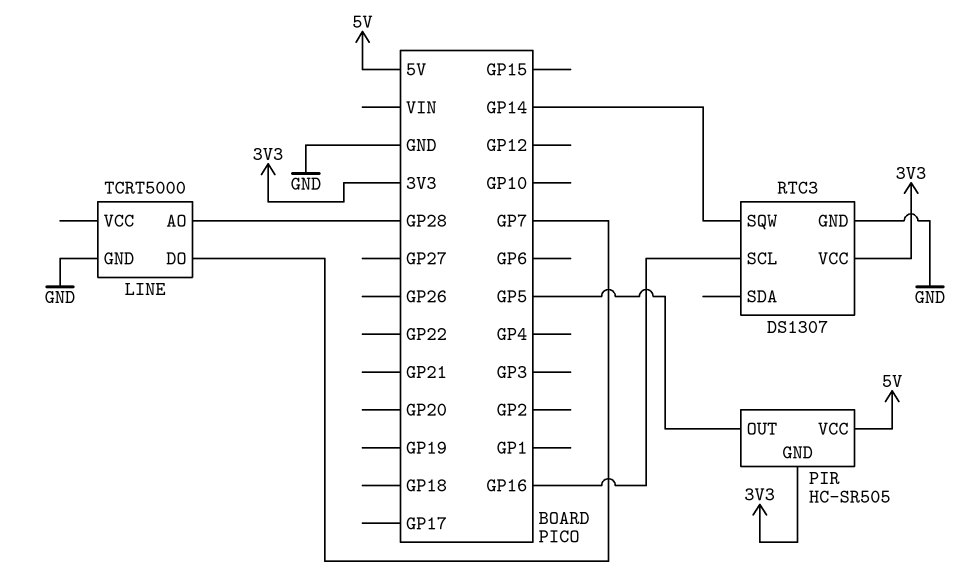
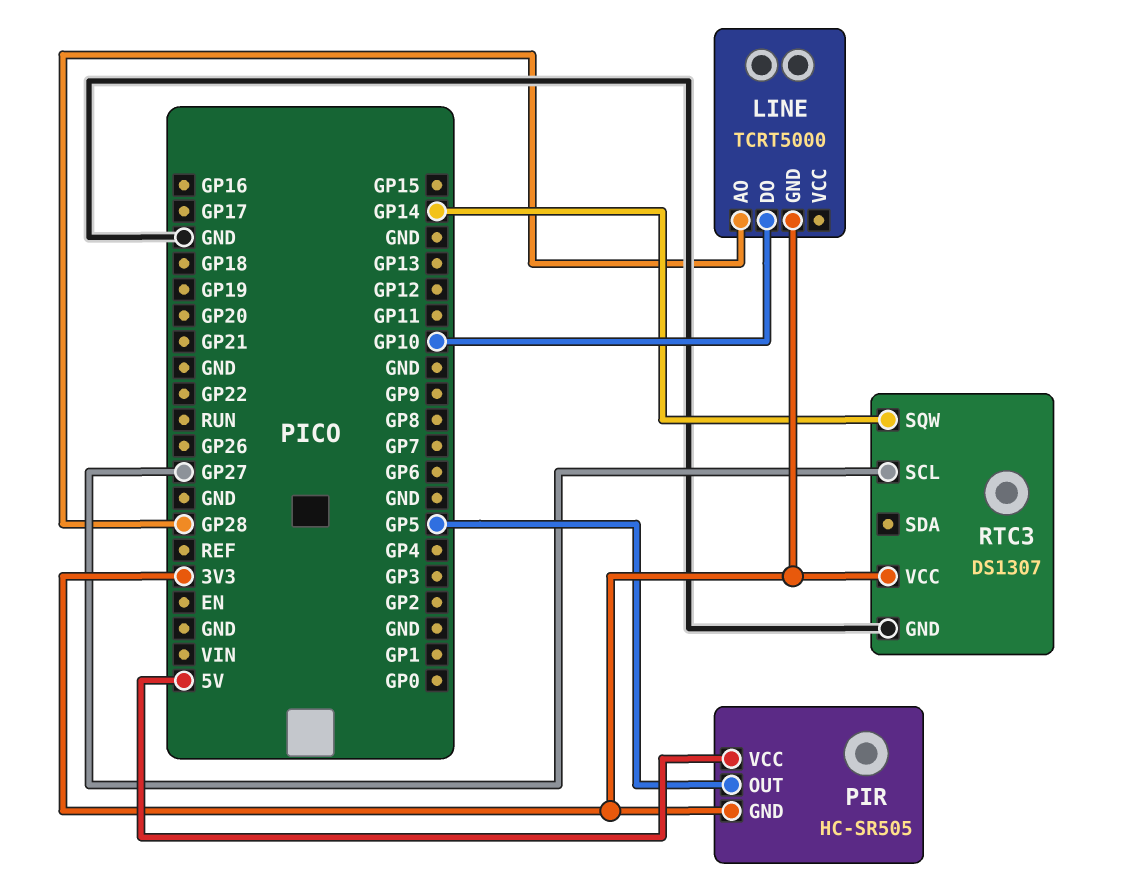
LINE pin DO: GP7 -> GP10
LINE pin GND: GND -> 3V3
RTC3 pin SCL: GP16 -> GP27

